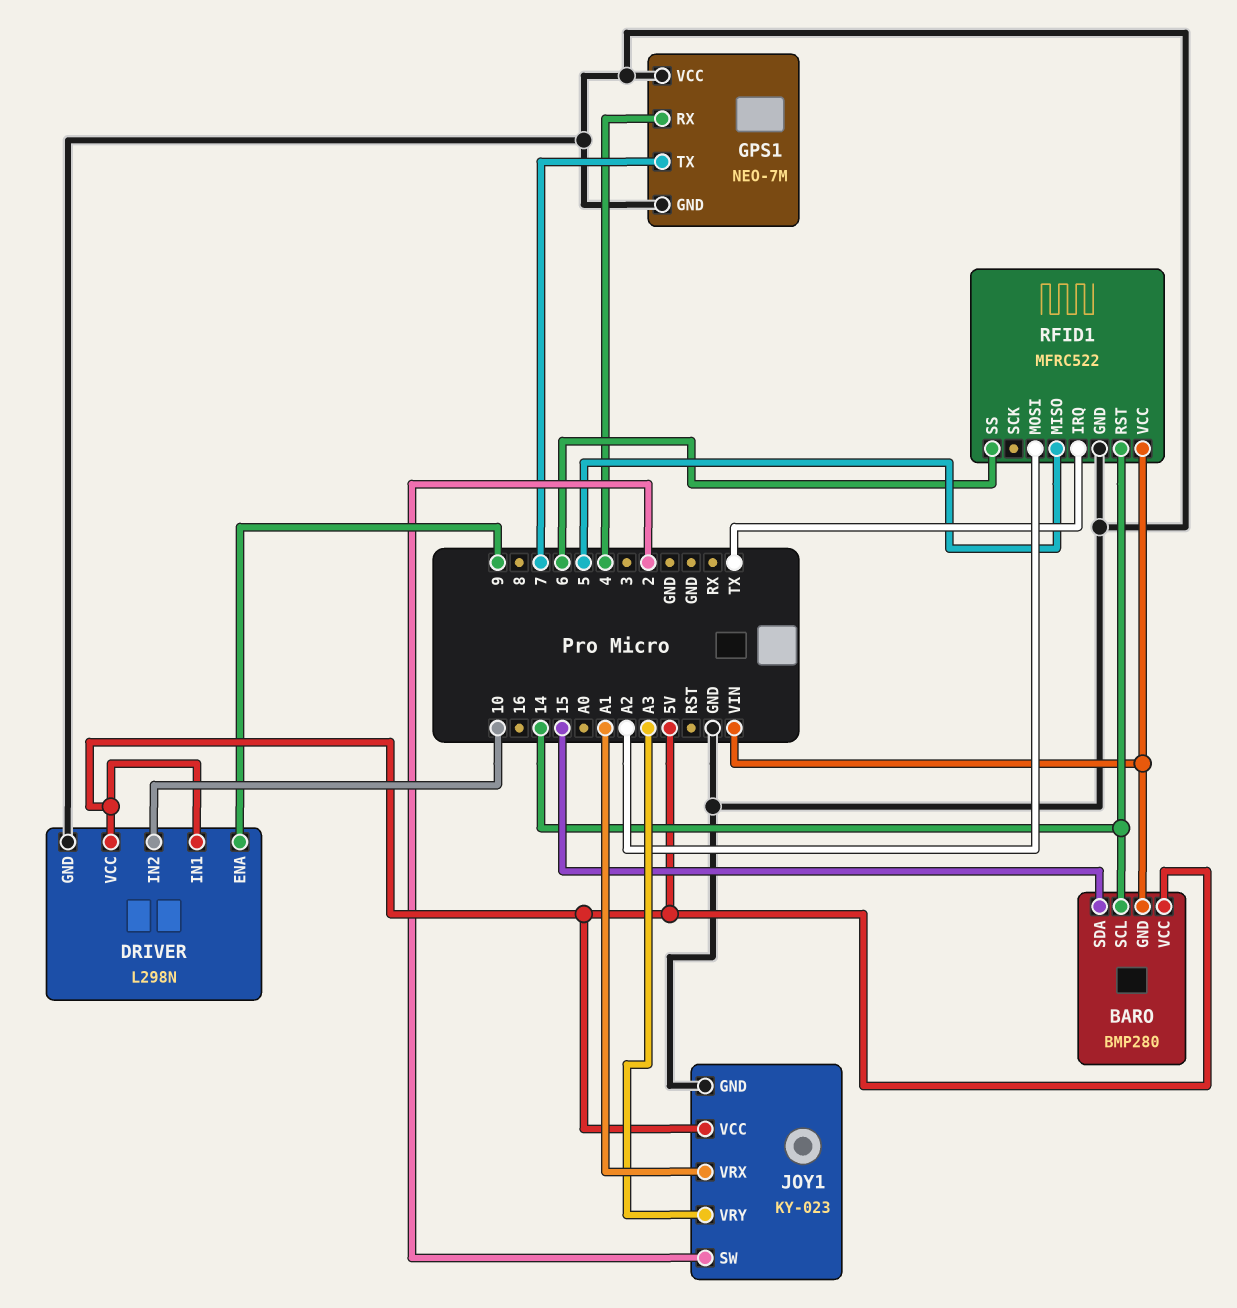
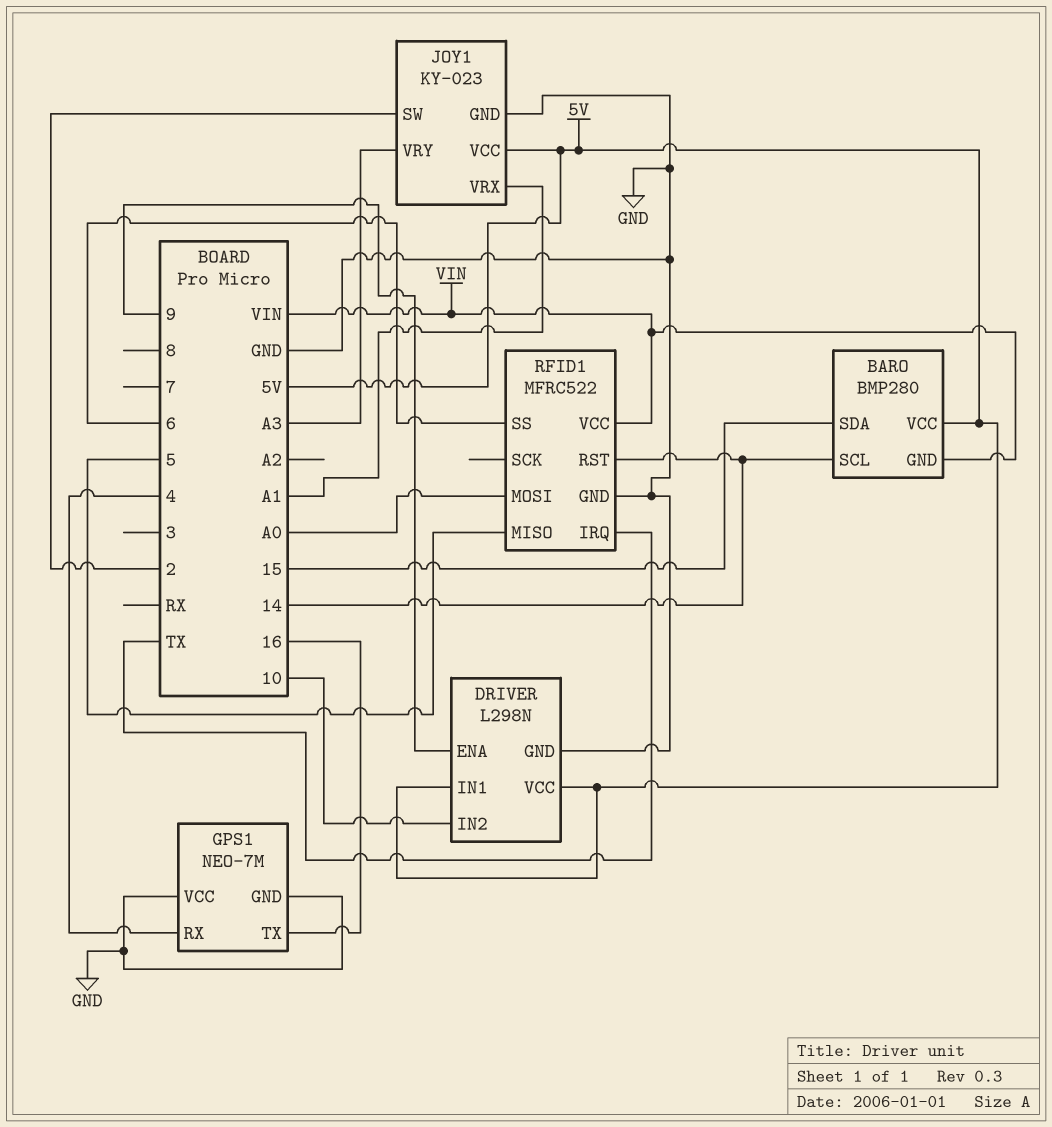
GPS1 pin TX: 7 -> 16
RFID1 pin MOSI: A2 -> A0

